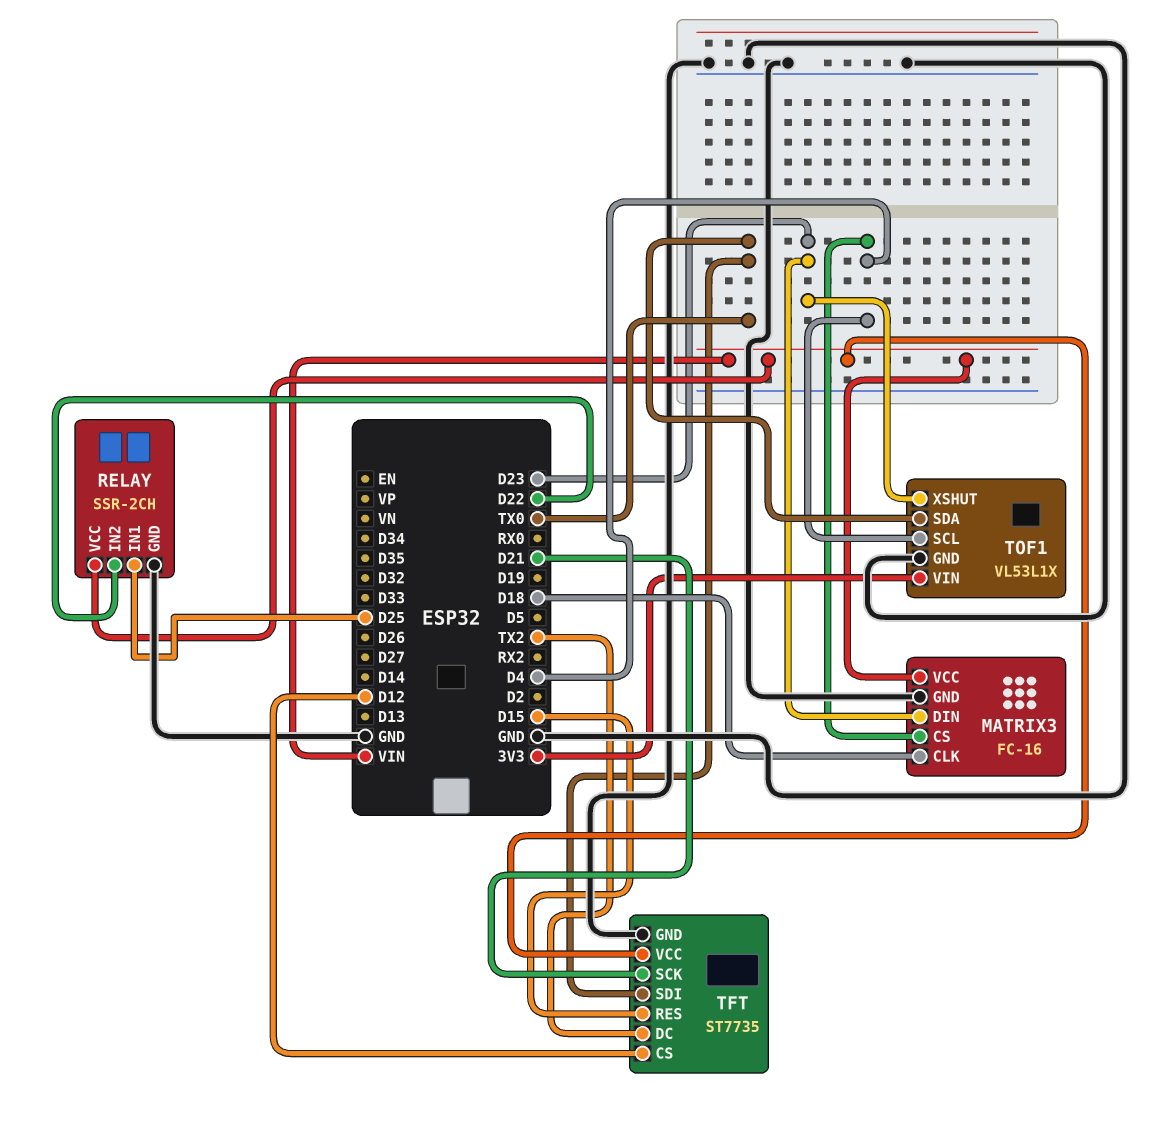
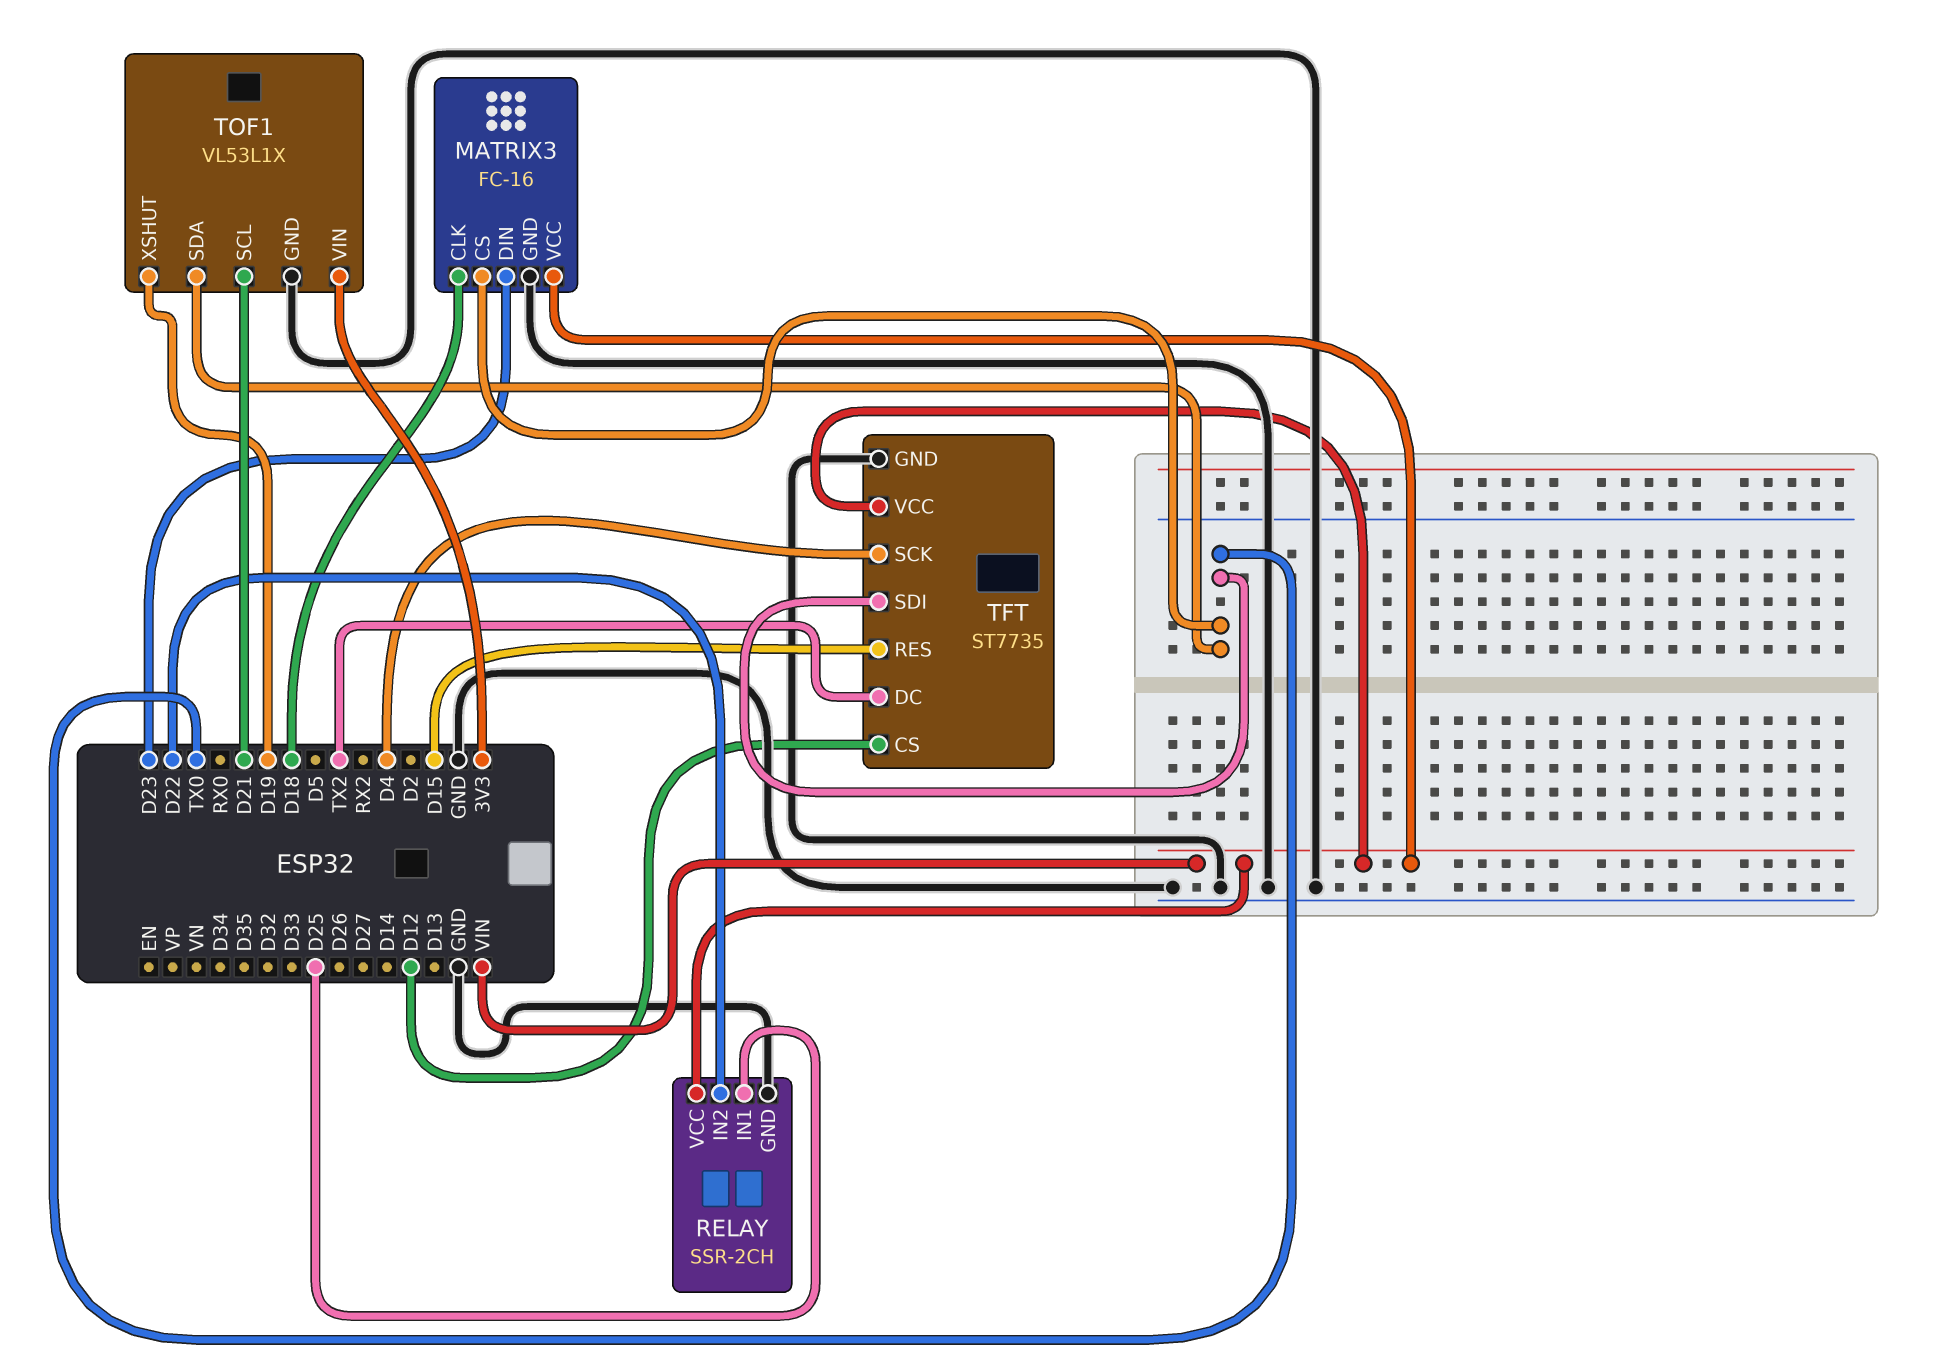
MATRIX3 pin CS: D4 -> TX0
TFT pin SCK: D21 -> D4
TOF1 pin SCL: D4 -> D21
TOF1 pin XSHUT: D23 -> D19

